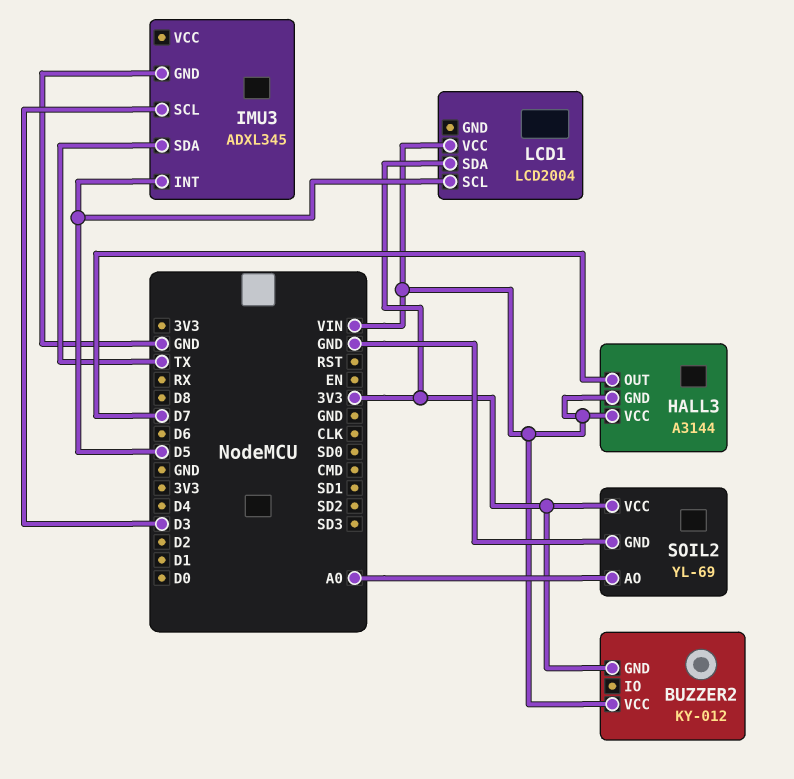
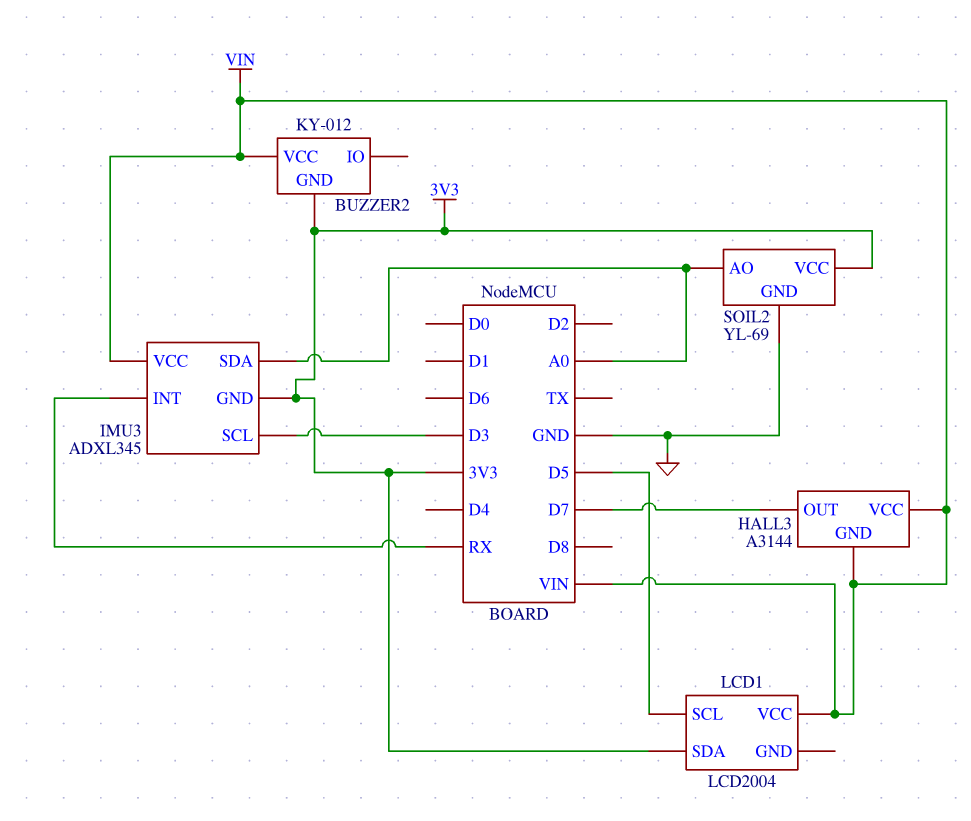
IMU3 pin GND: GND -> 3V3
IMU3 pin INT: D5 -> RX
IMU3 pin SDA: TX -> A0
IMU3 pin VCC: none -> VIN

